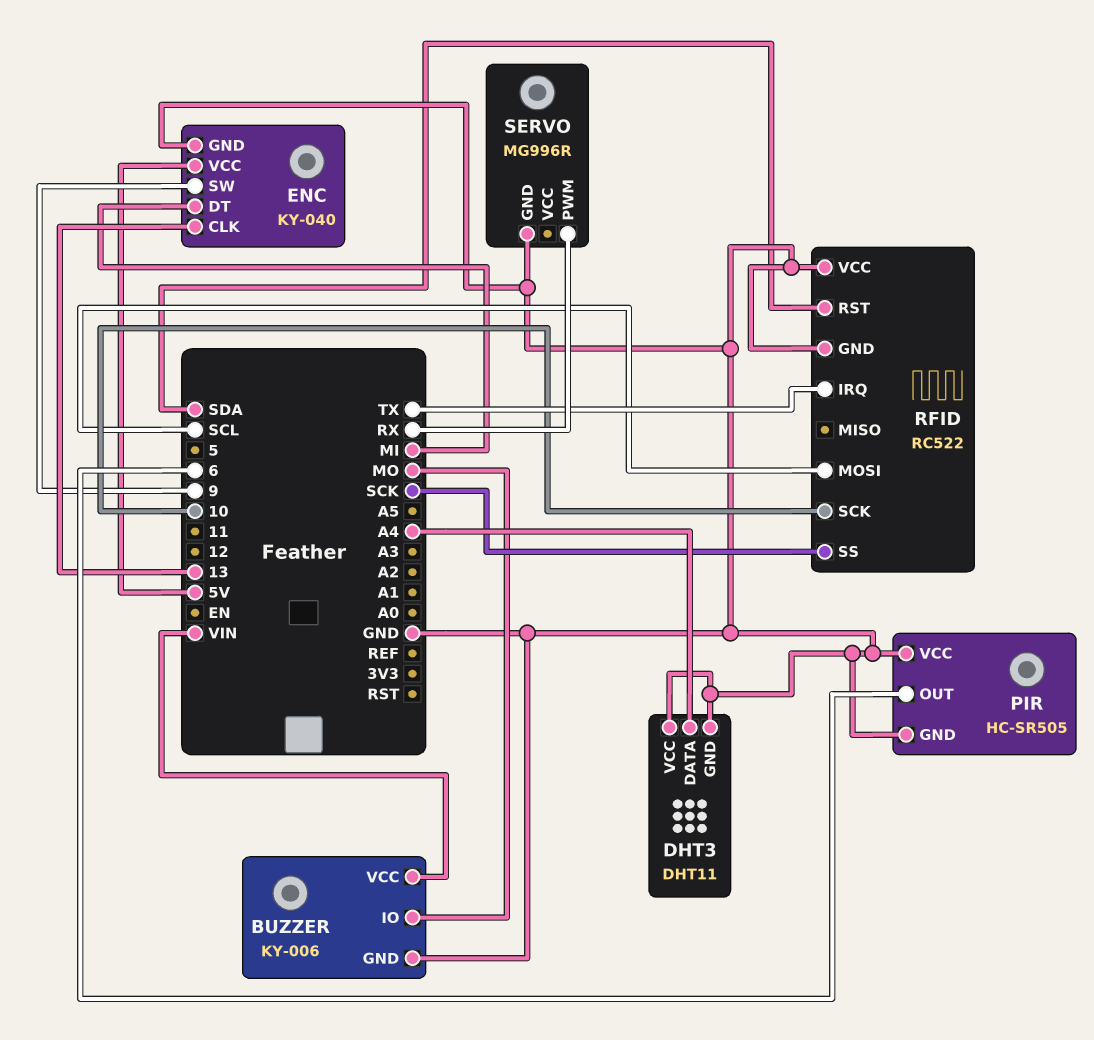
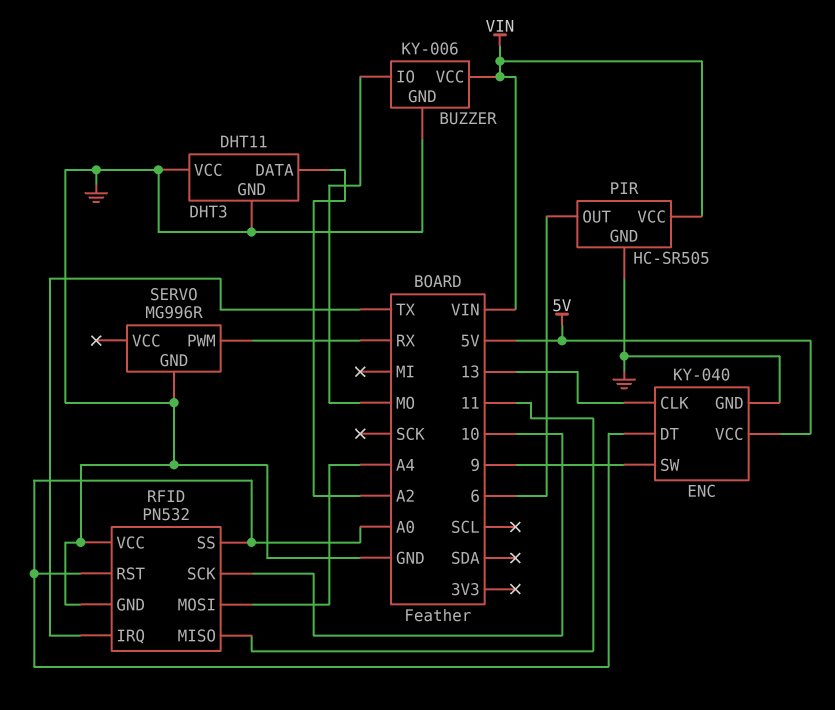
DHT3 pin DATA: A4 -> A2
ENC pin DT: MI -> A0
PIR pin VCC: GND -> VIN
RFID: RC522 -> PN532
RFID pin MISO: none -> 11
RFID pin MOSI: SCL -> A4
RFID pin RST: SDA -> A0
RFID pin SS: SCK -> A0

